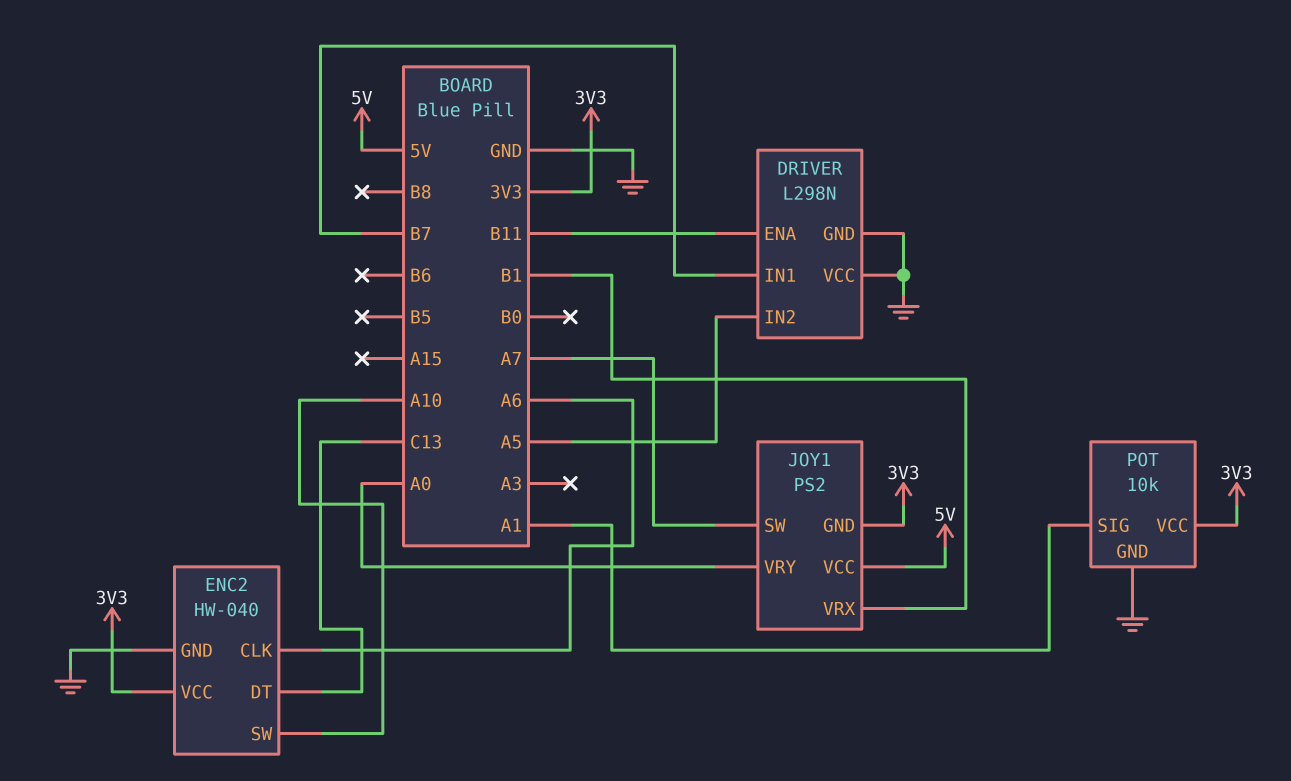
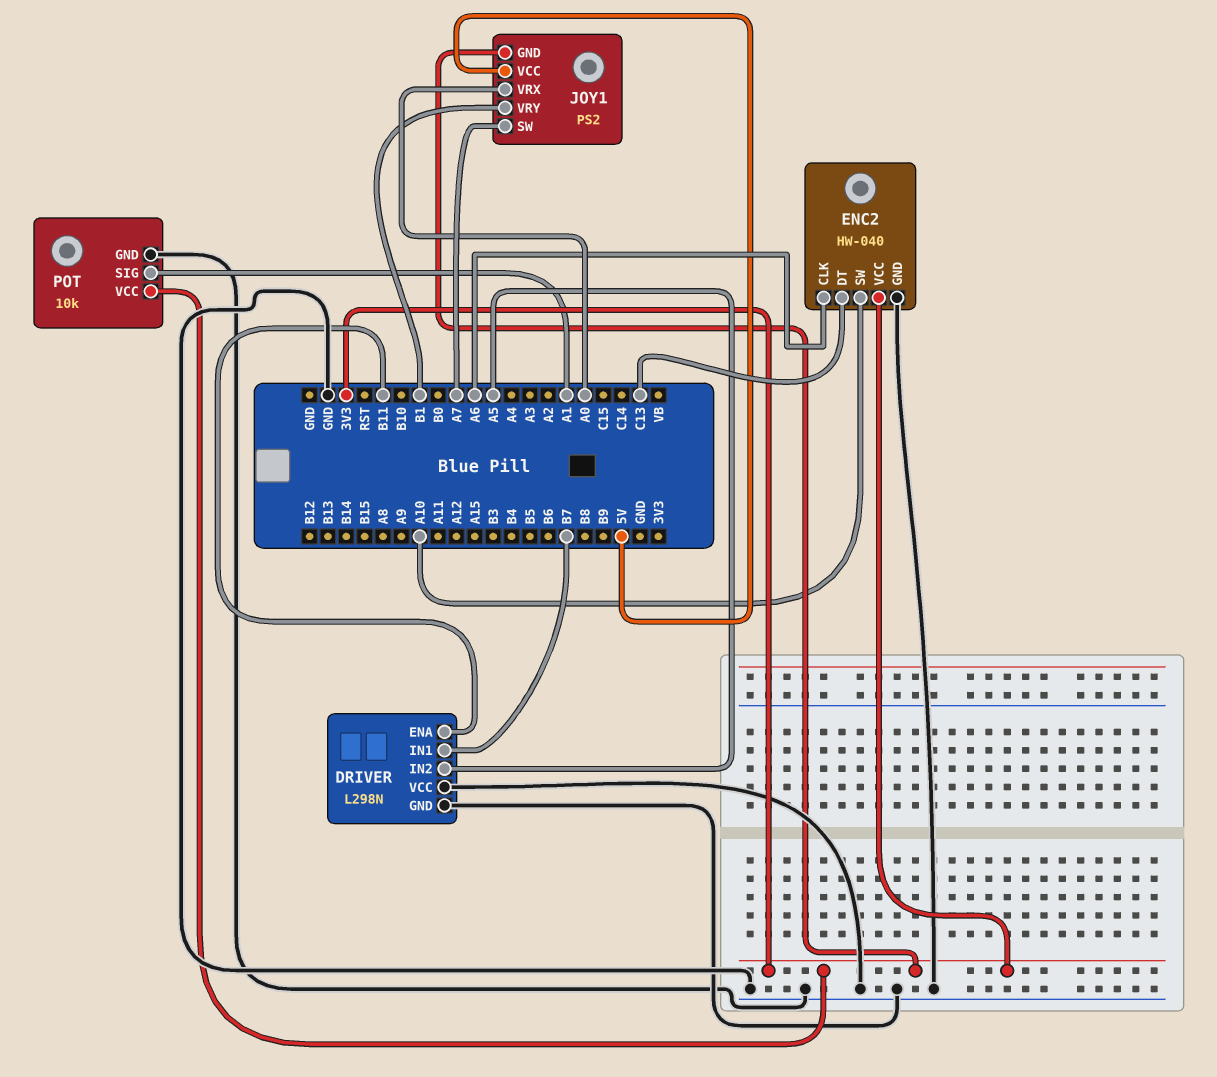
JOY1 pin VRX: B1 -> A0
JOY1 pin VRY: A0 -> B1

